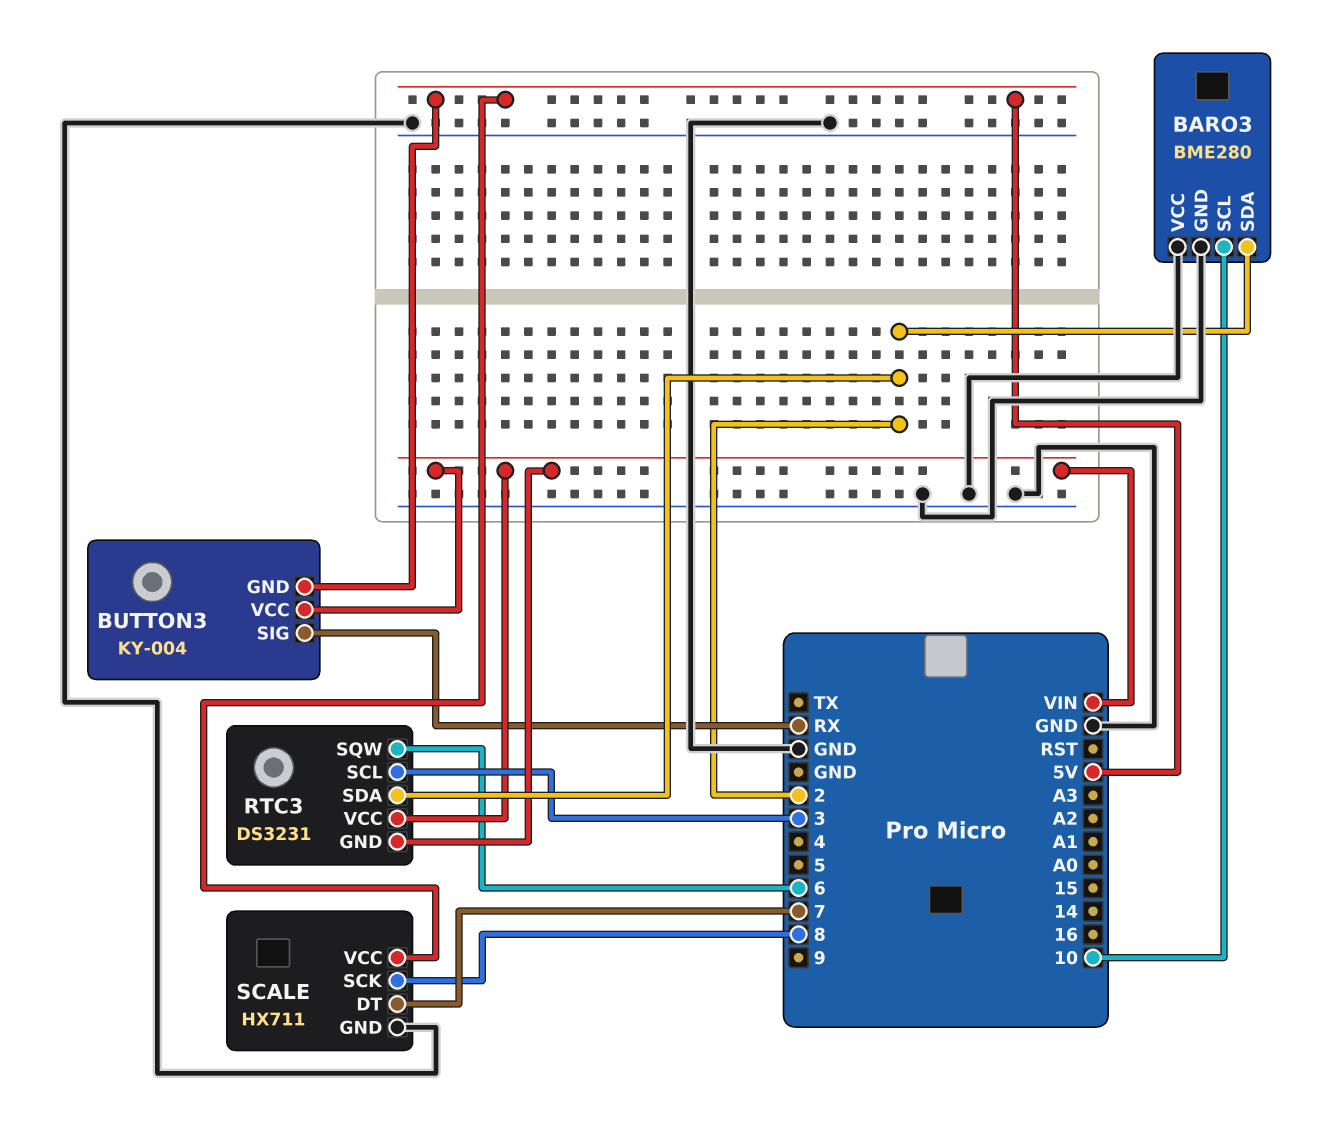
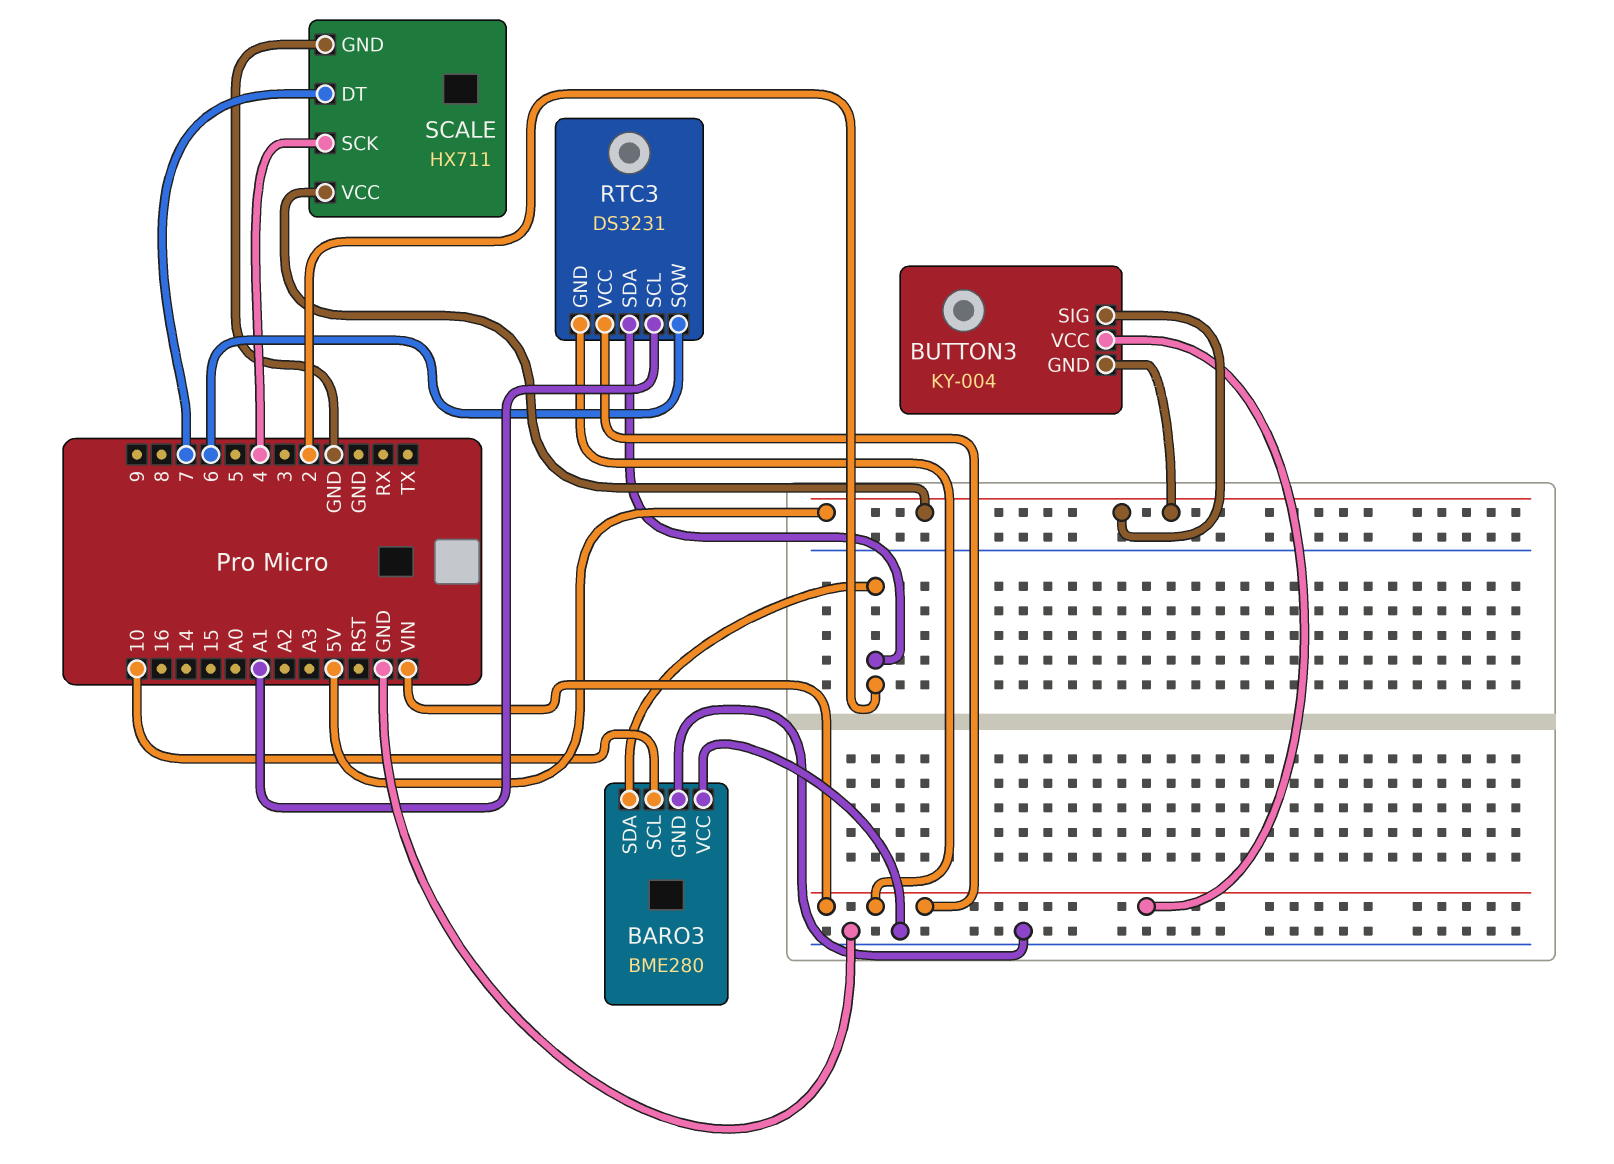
BUTTON3 pin SIG: RX -> 5V
RTC3 pin SCL: 3 -> A1
SCALE pin SCK: 8 -> 4

